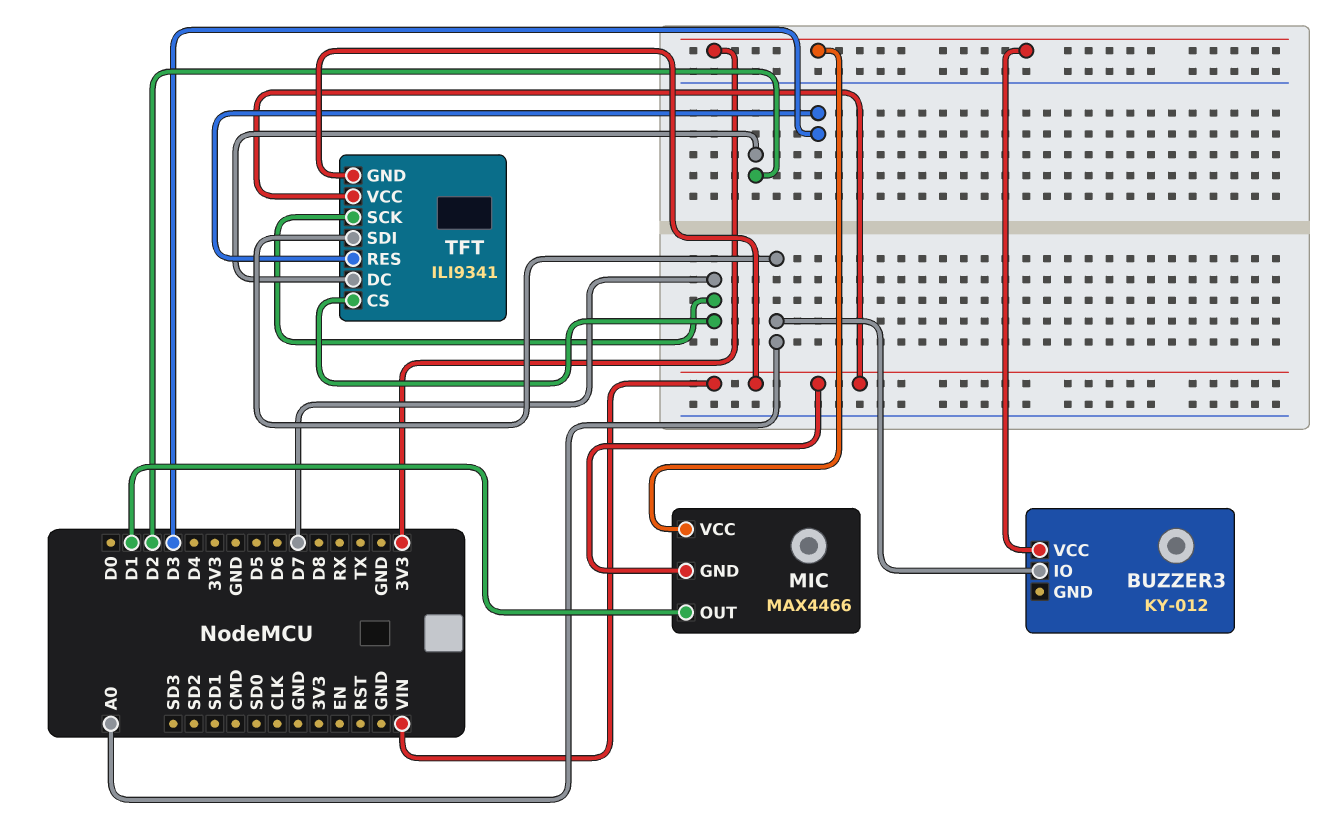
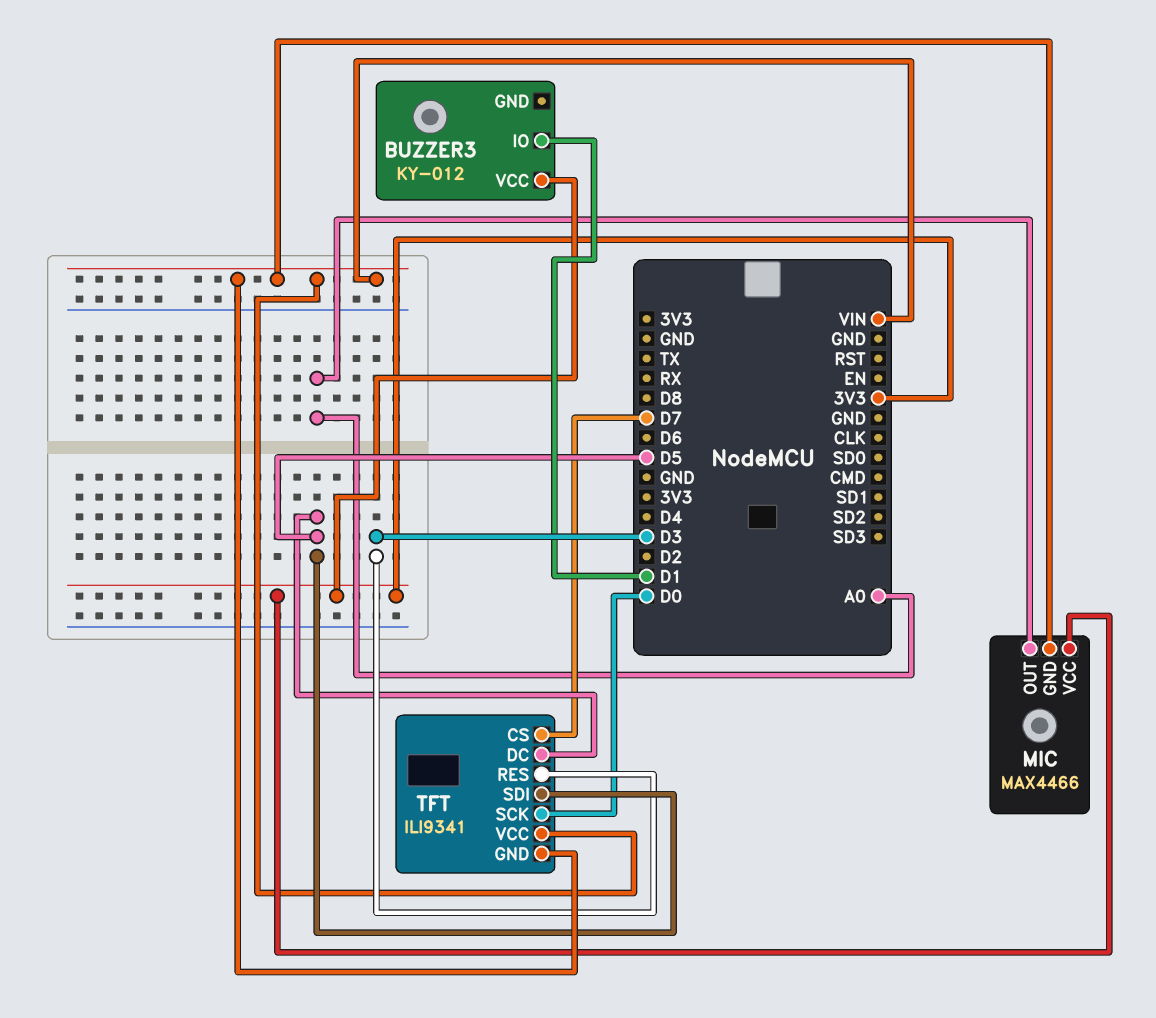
BUZZER3 pin IO: A0 -> D1
MIC pin OUT: D1 -> A0
TFT pin DC: D2 -> D5
TFT pin SCK: D7 -> D0
TFT pin SDI: A0 -> D5

